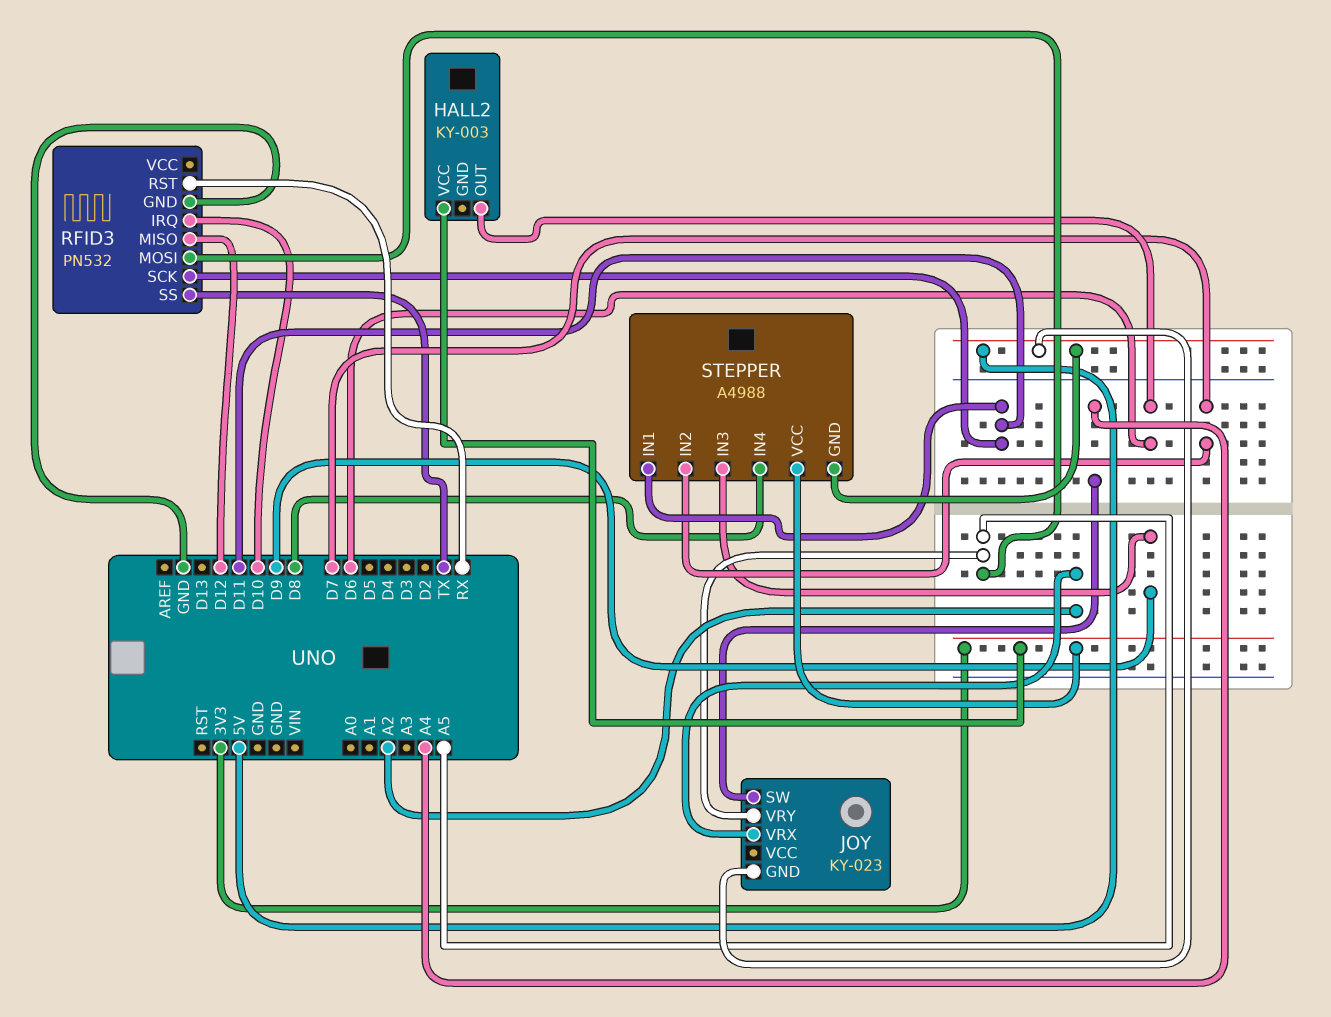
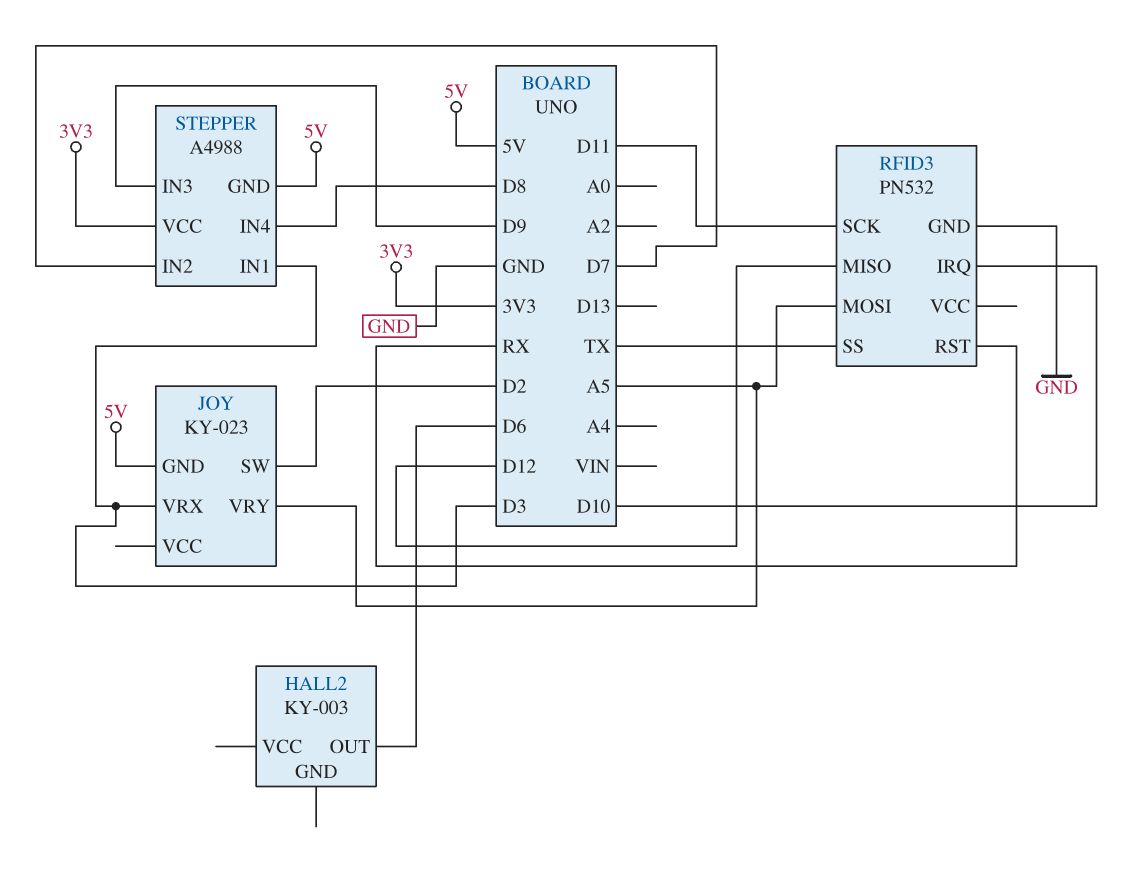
HALL2 pin VCC: 3V3 -> none
JOY pin SW: A4 -> D2
JOY pin VRX: A2 -> D3
STEPPER pin IN1: D11 -> D3

